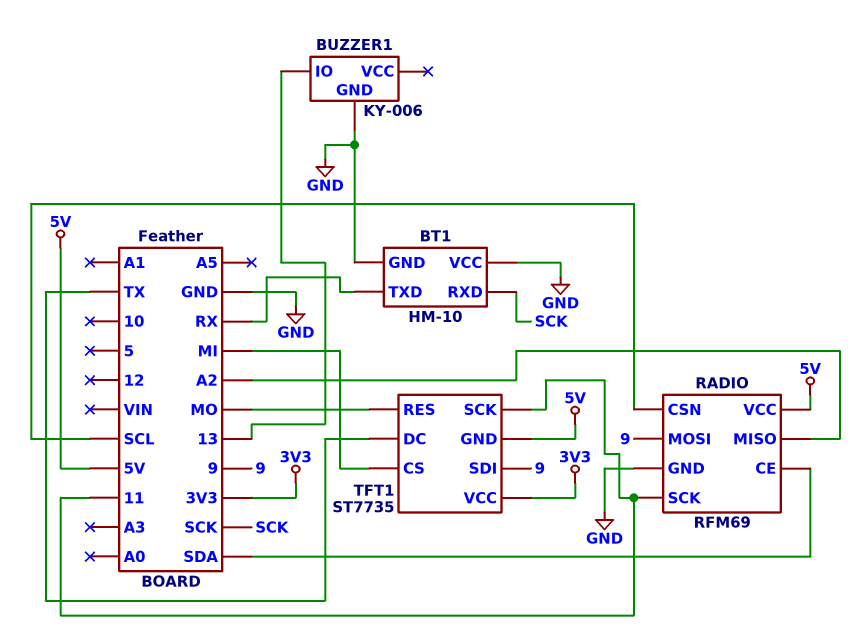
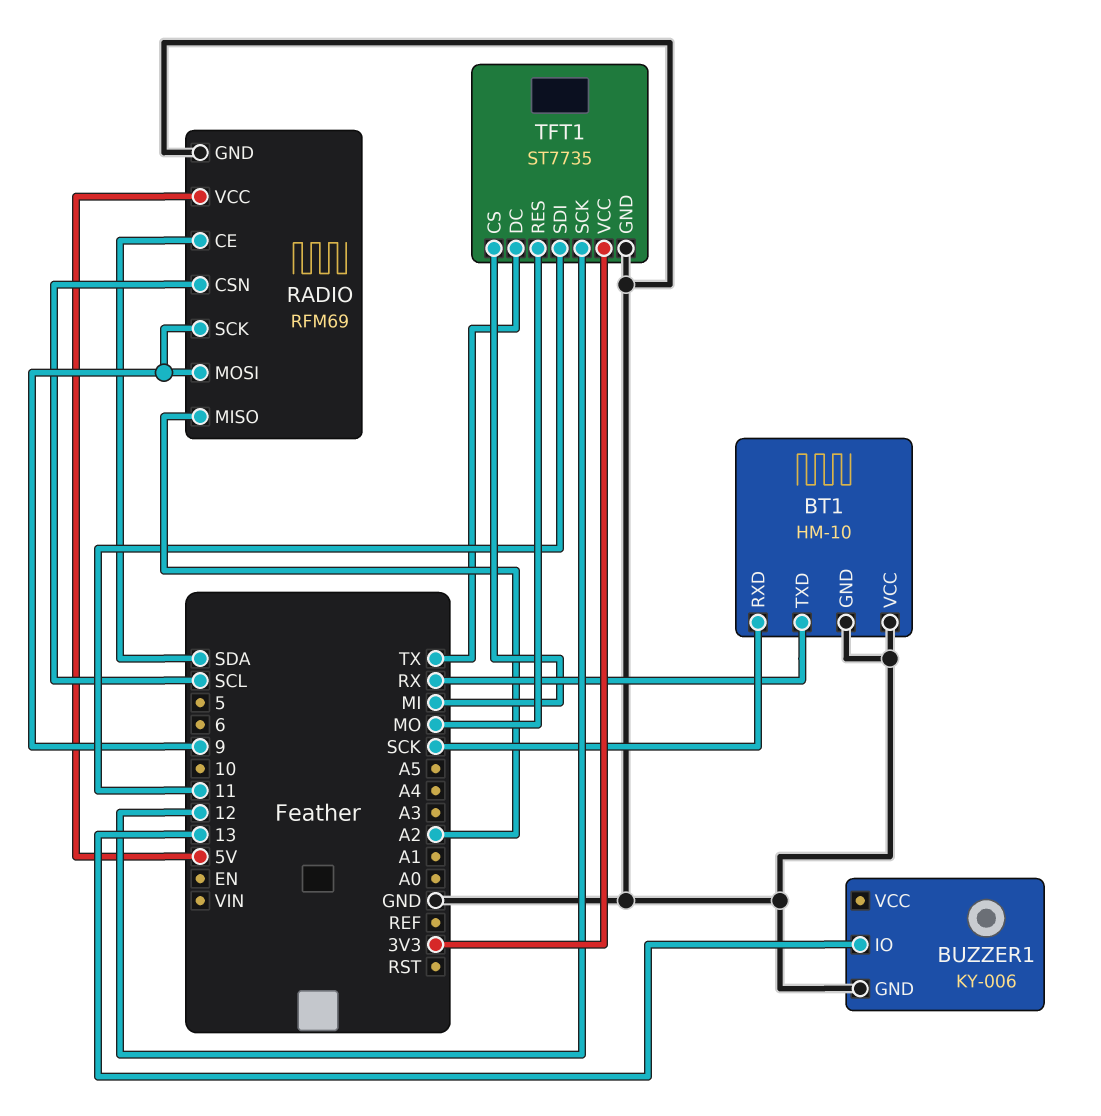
RADIO pin SCK: 11 -> 9
TFT1 pin GND: 5V -> GND
TFT1 pin SCK: 11 -> 12
TFT1 pin SDI: 9 -> 11

